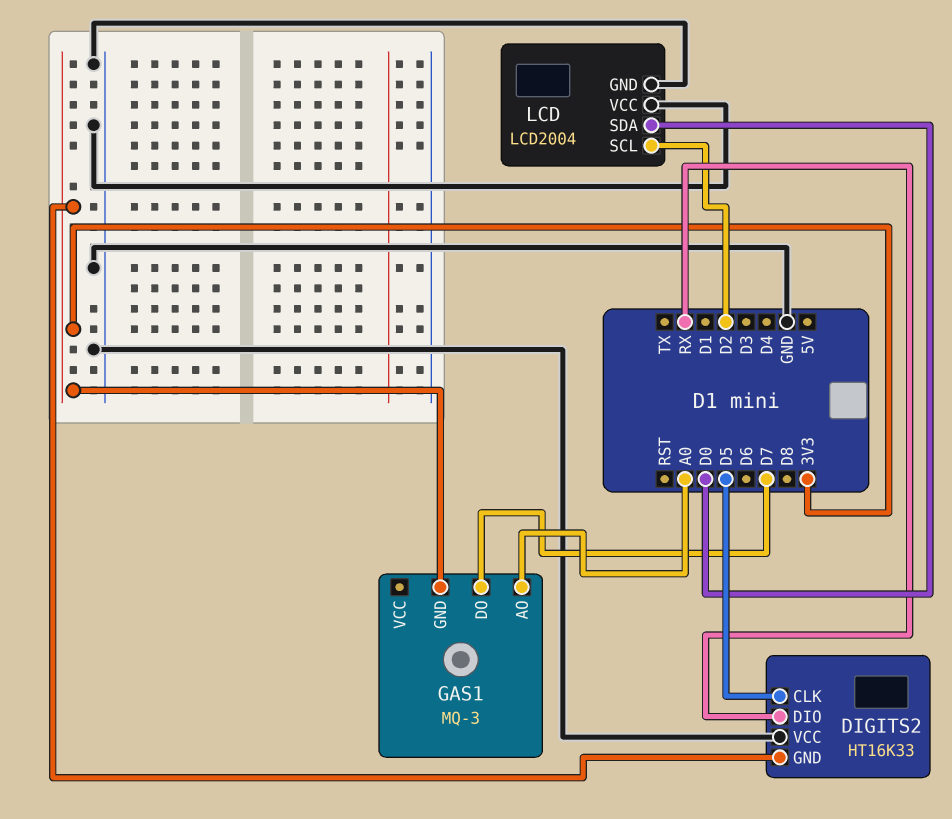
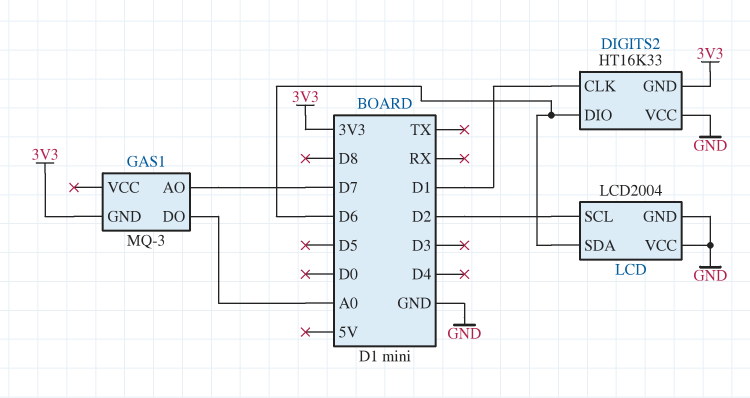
DIGITS2 pin CLK: D5 -> D1
DIGITS2 pin DIO: RX -> D6
GAS1 pin AO: A0 -> D7
GAS1 pin DO: D7 -> A0
LCD pin SDA: D0 -> D6

